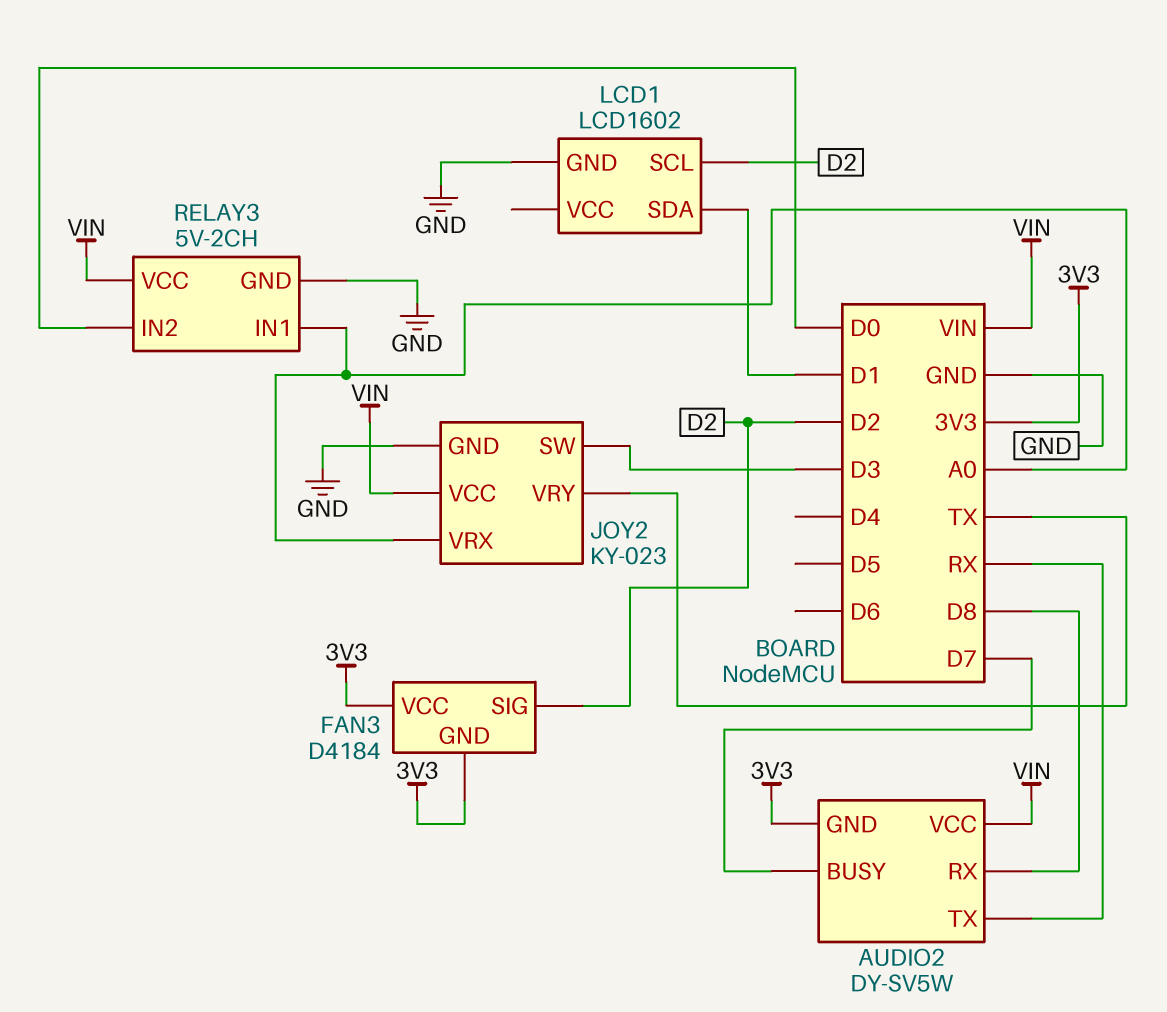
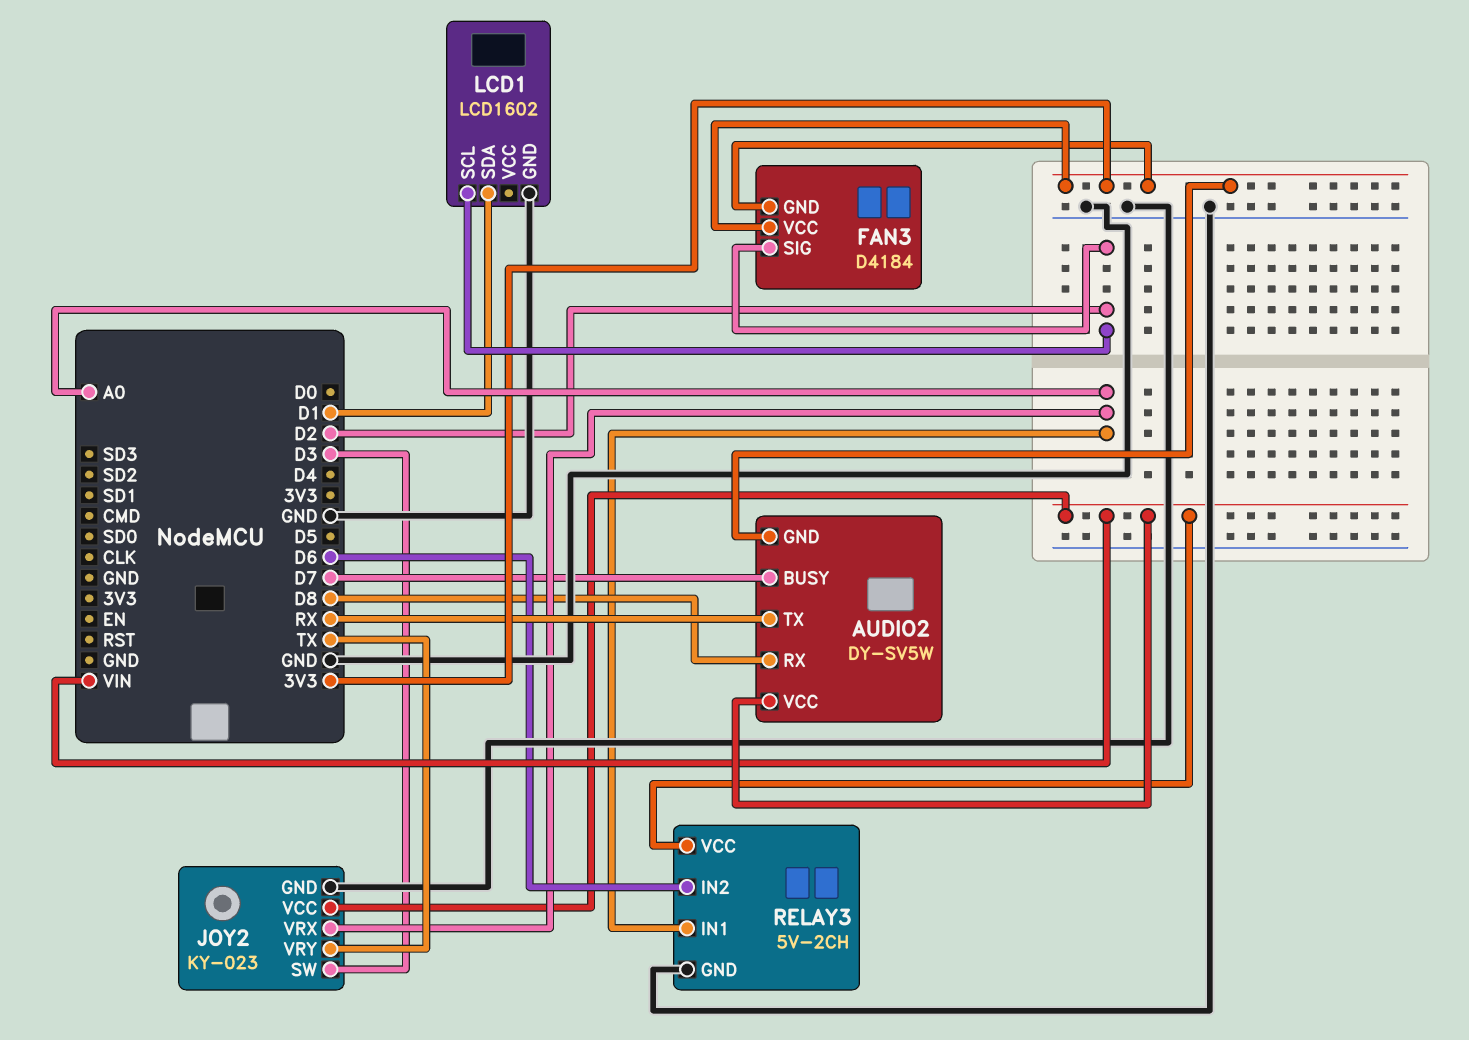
RELAY3 pin IN2: D0 -> D6

